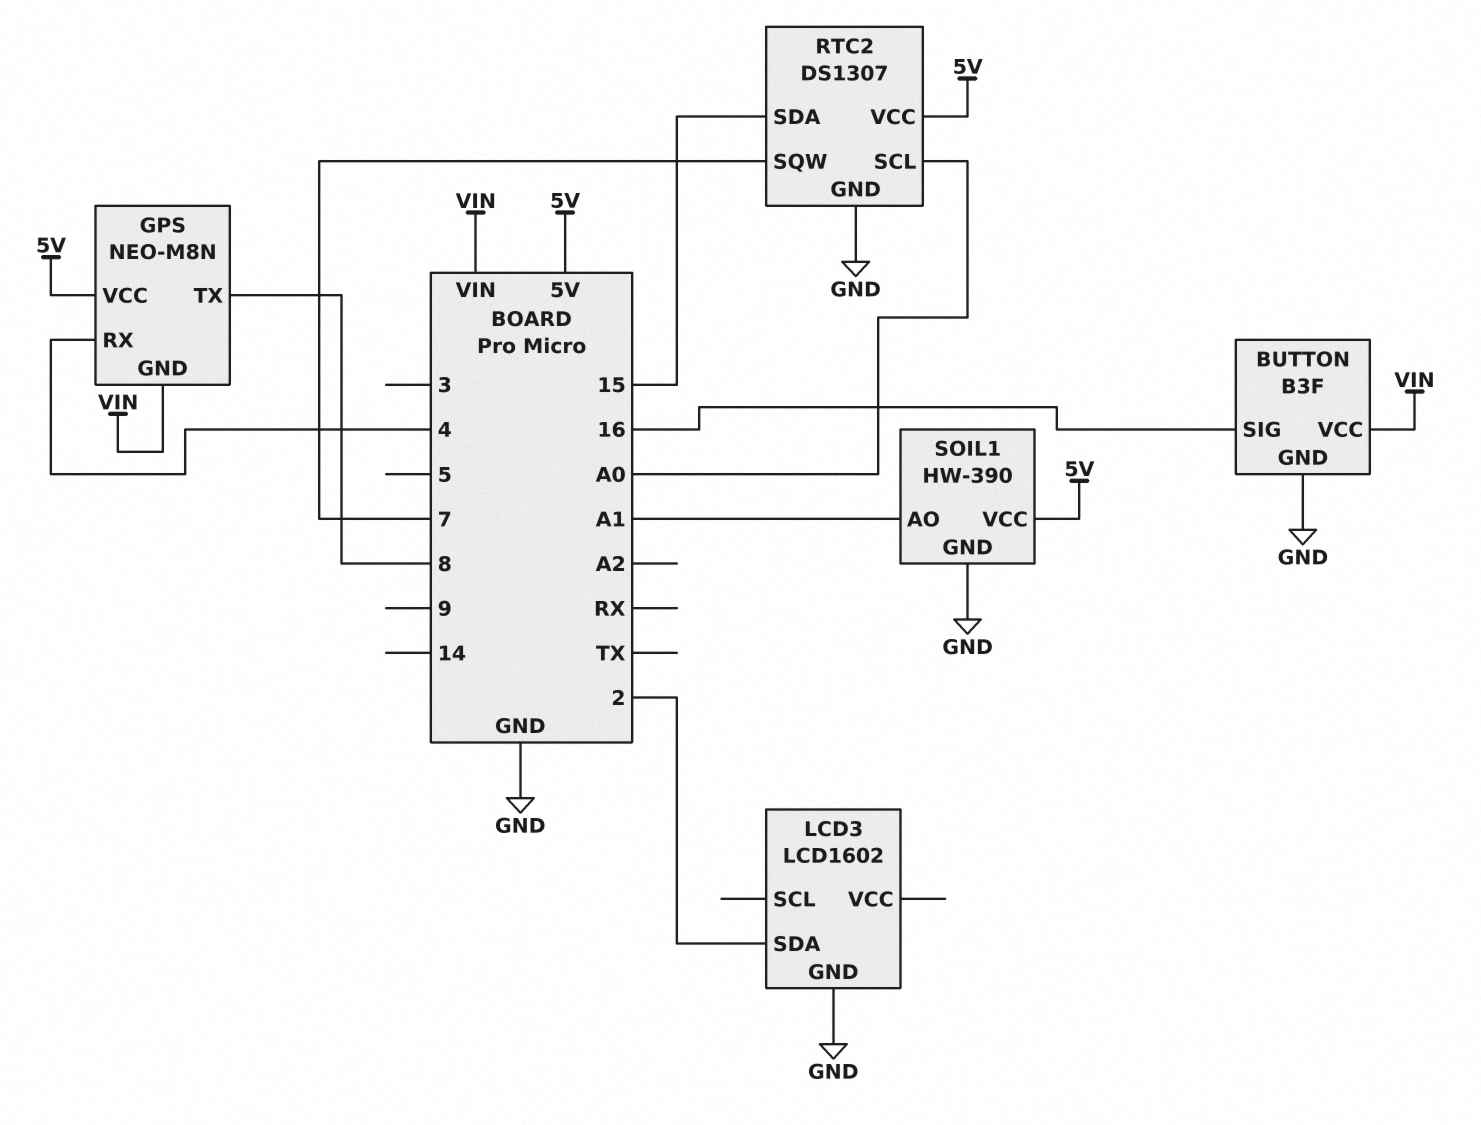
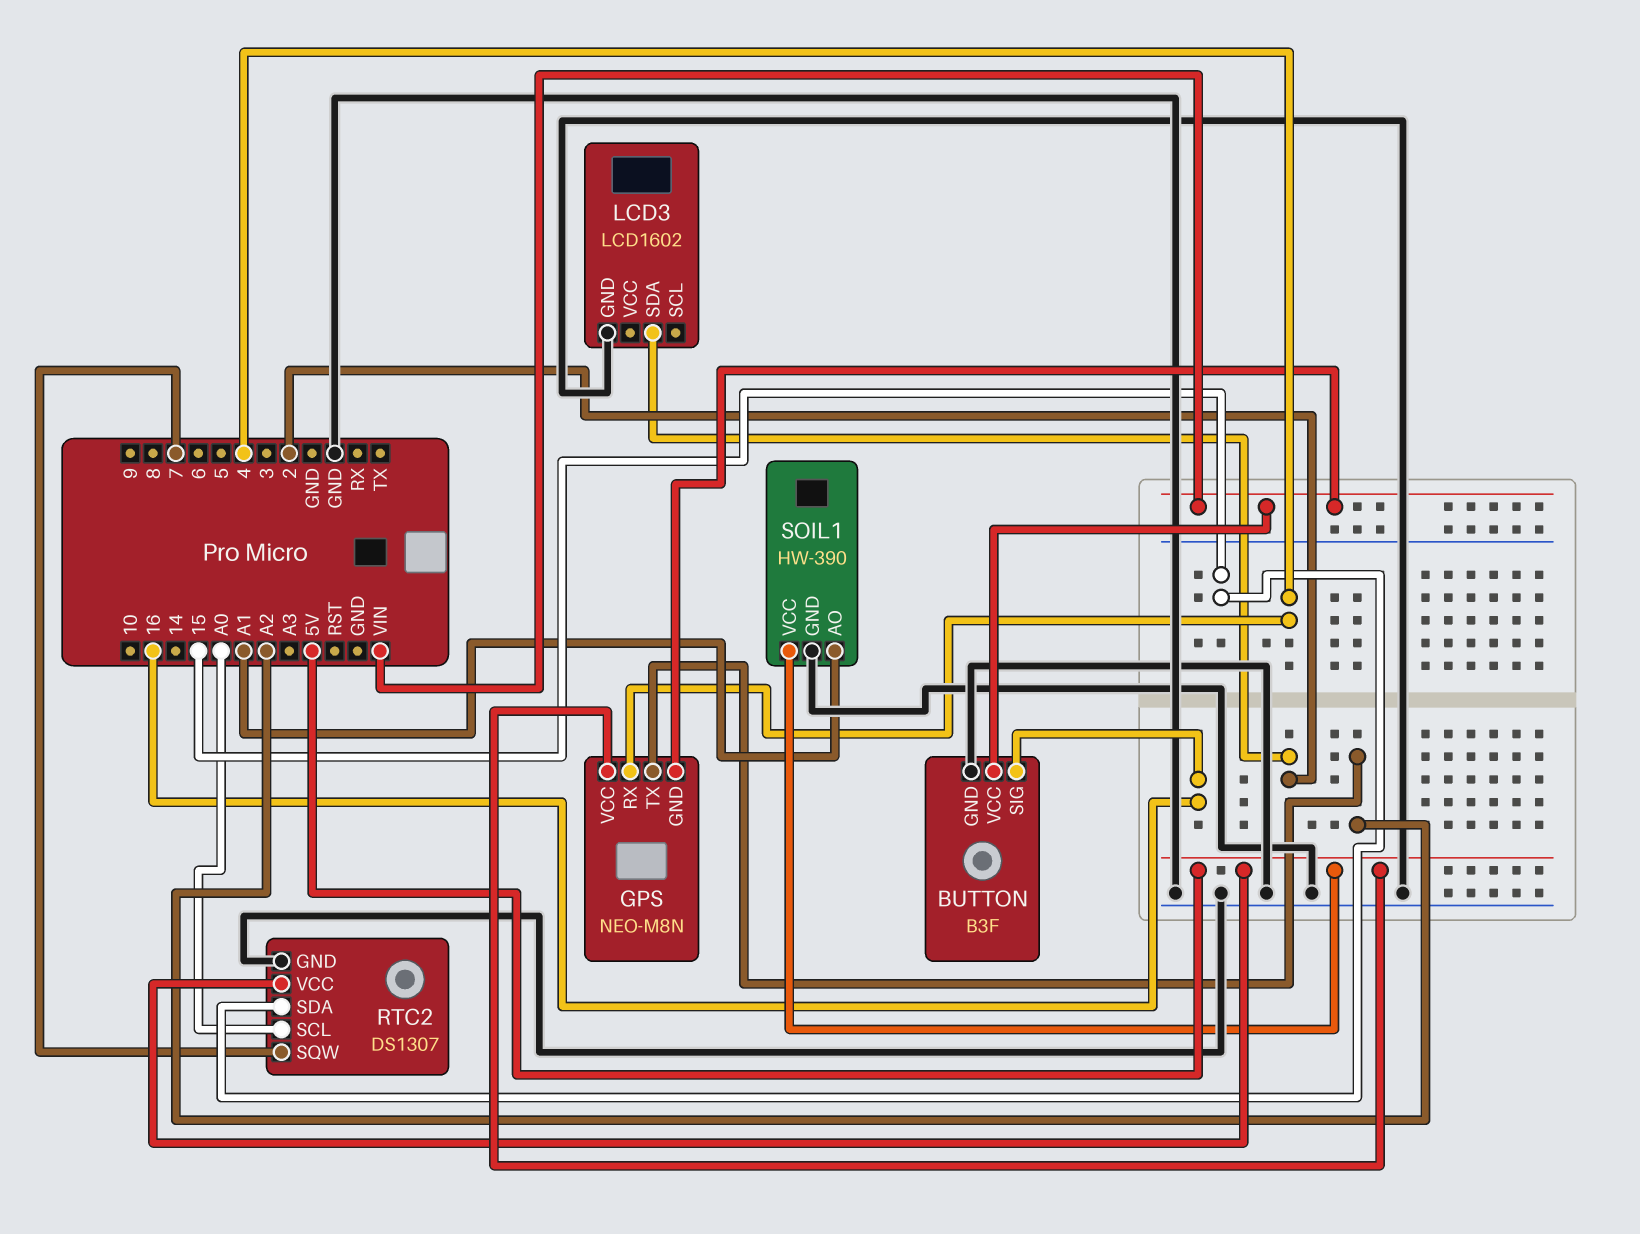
GPS pin TX: 8 -> A2

